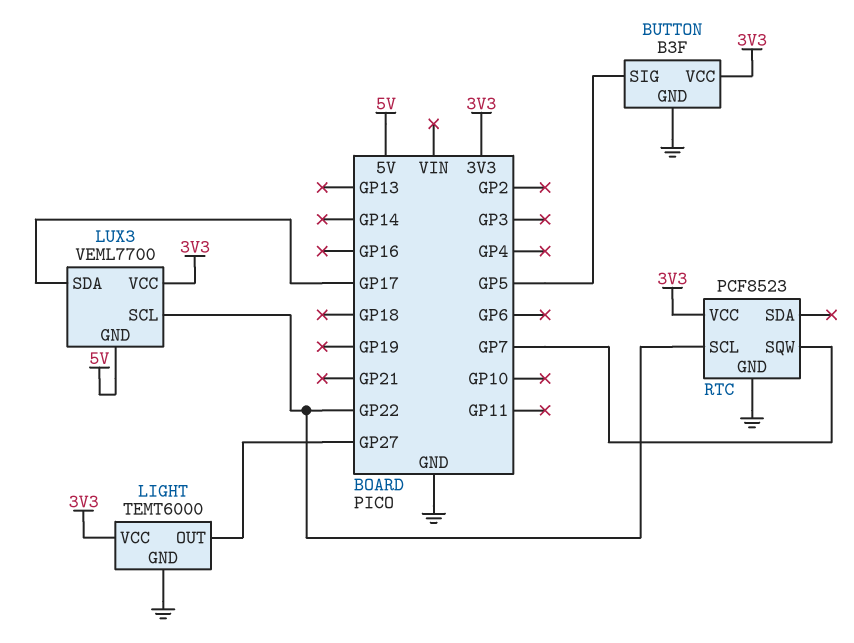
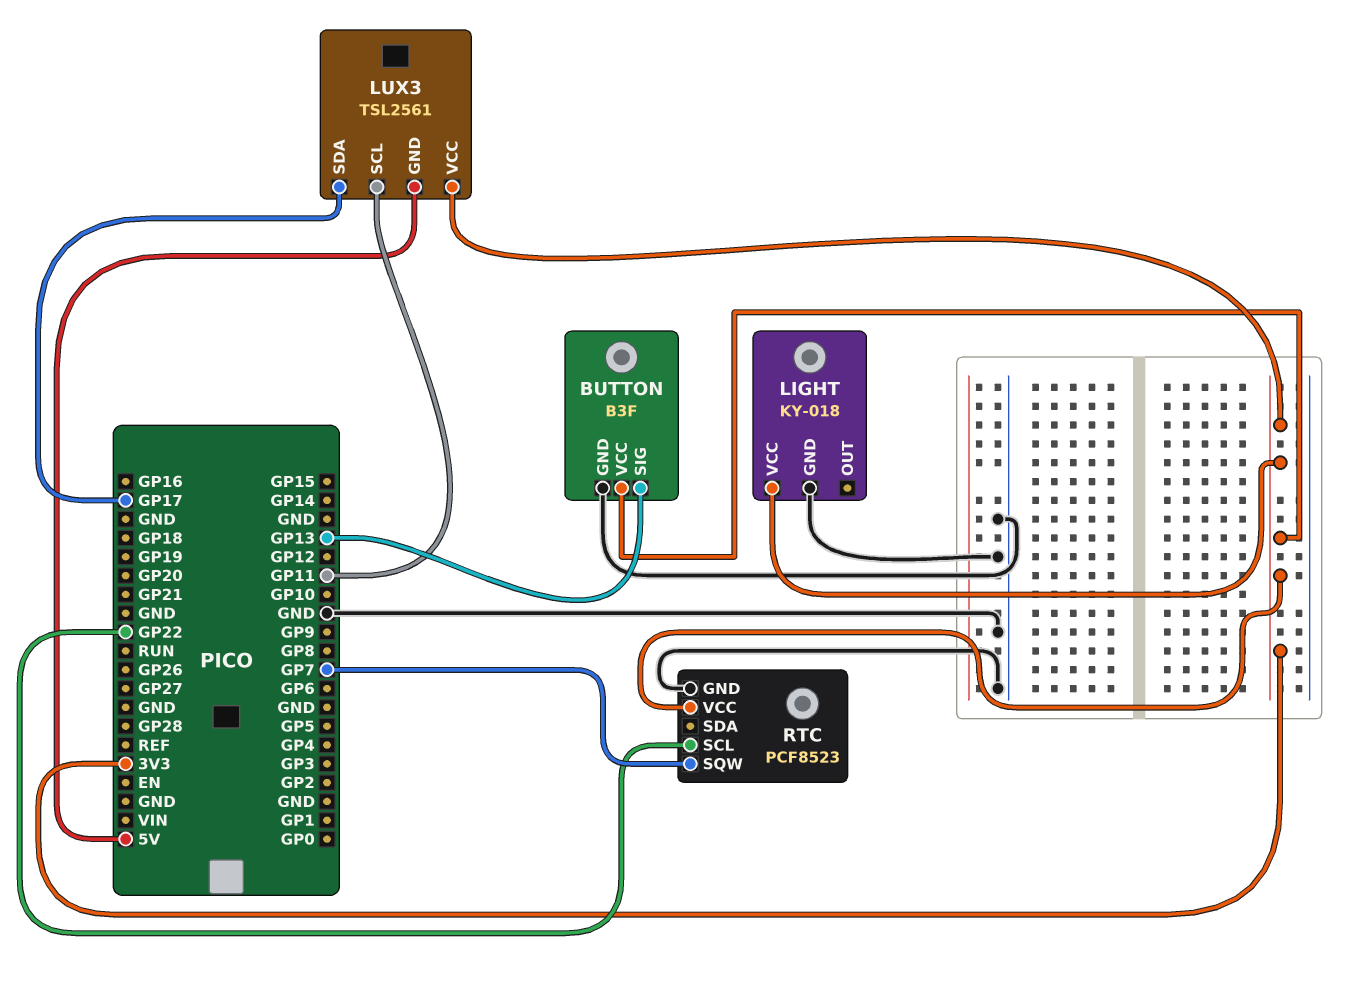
BUTTON pin SIG: GP5 -> GP13
LIGHT: TEMT6000 -> KY-018
LIGHT pin OUT: GP27 -> none
LUX3: VEML7700 -> TSL2561
LUX3 pin SCL: GP22 -> GP11

